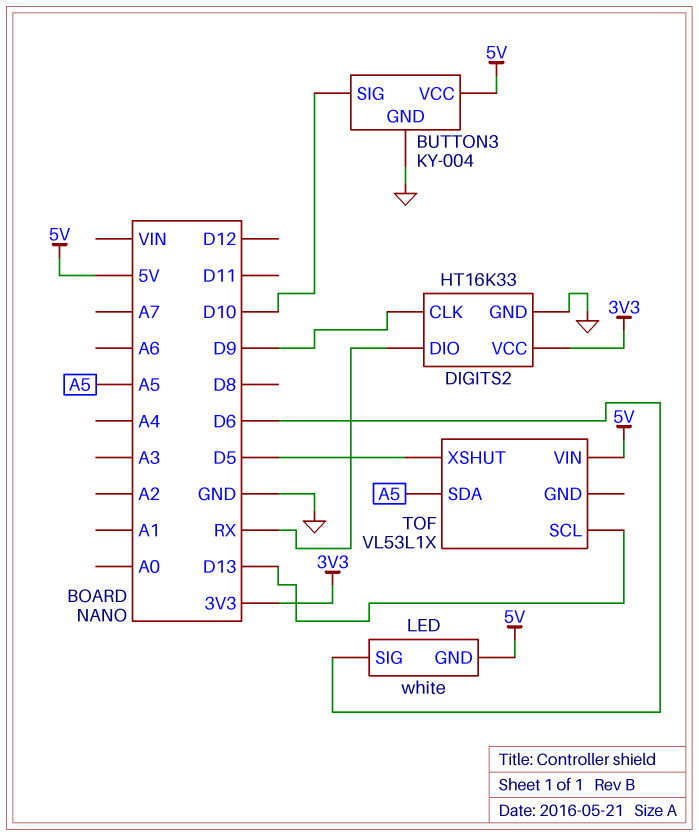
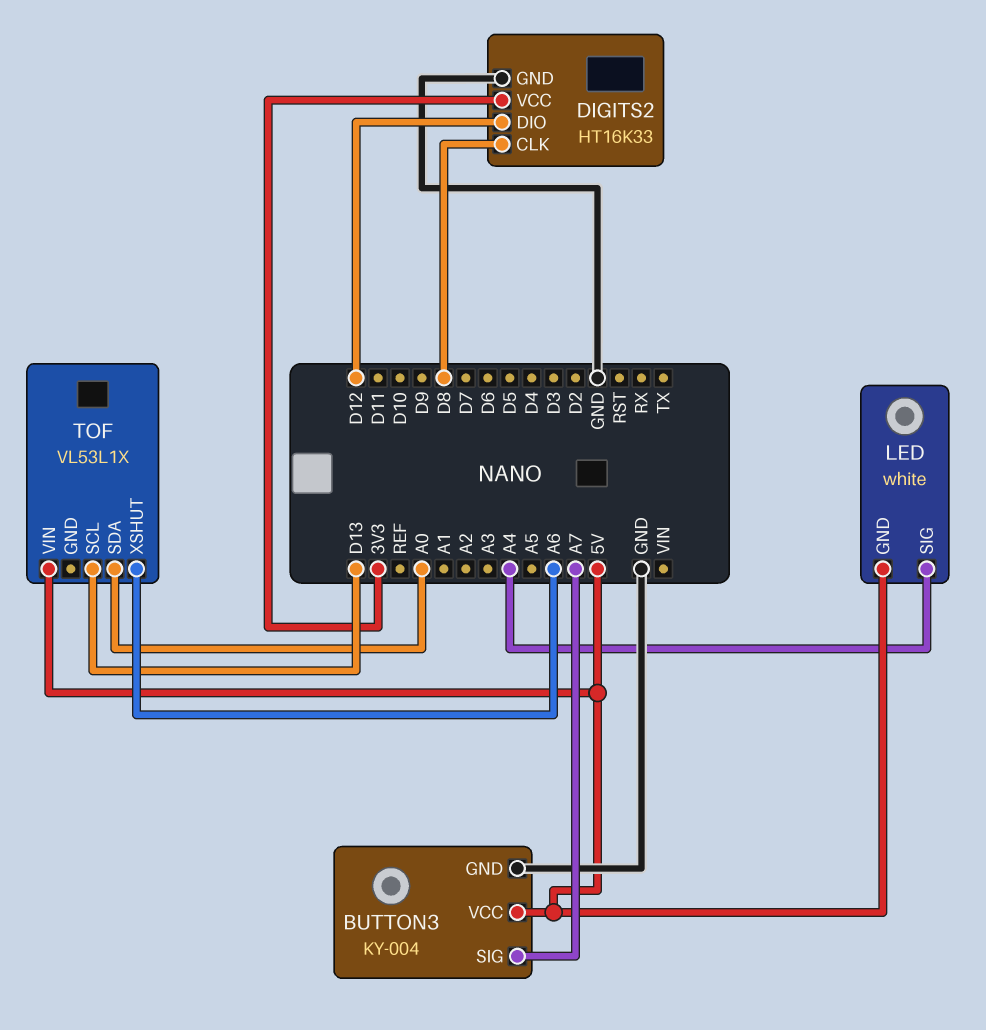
BUTTON3 pin SIG: D10 -> A7
DIGITS2 pin CLK: D9 -> D8
DIGITS2 pin DIO: RX -> D12
LED pin SIG: D6 -> A4
TOF pin SDA: A5 -> A0
TOF pin XSHUT: D5 -> A6

